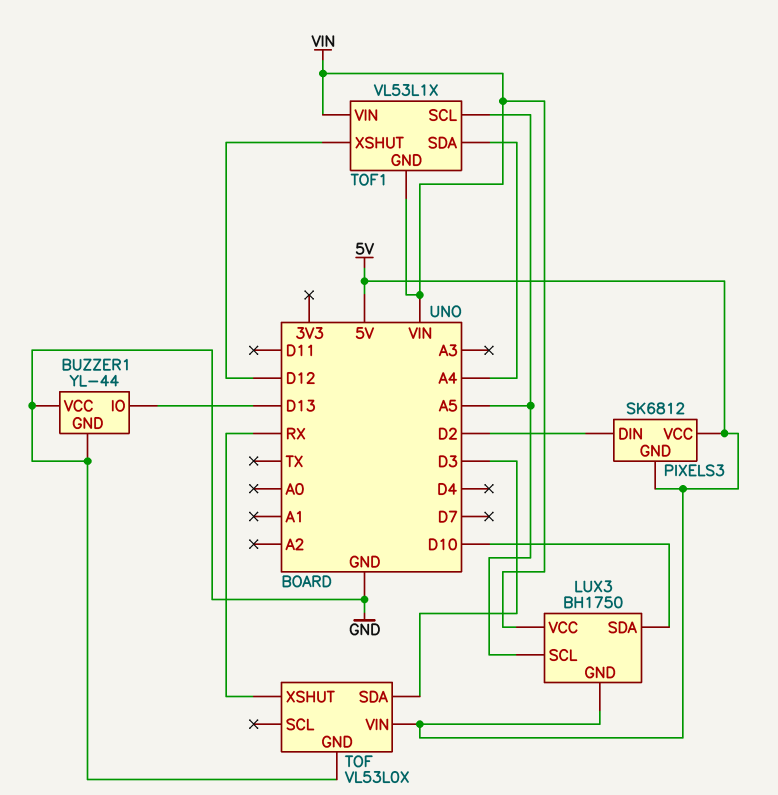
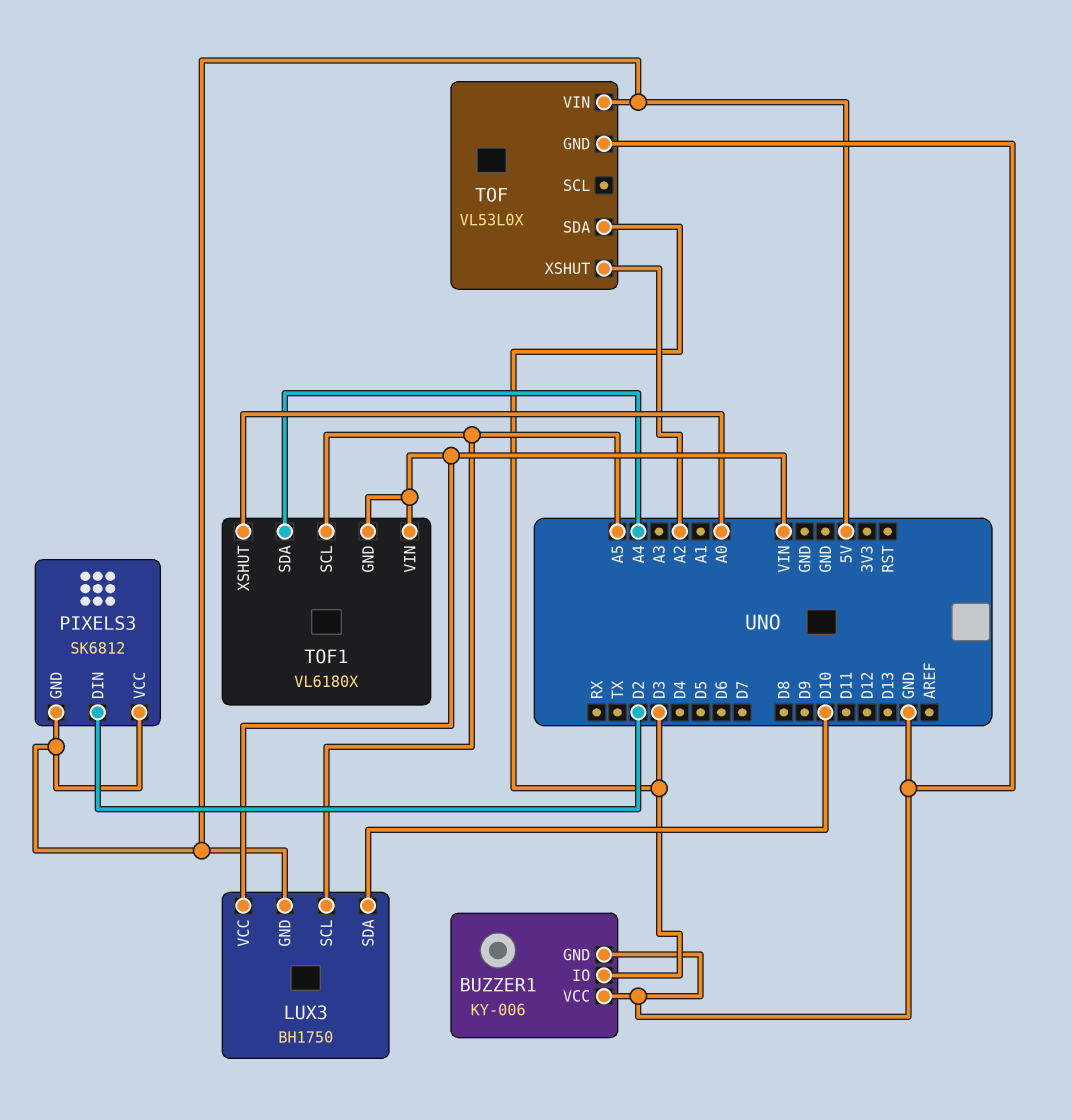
BUZZER1: YL-44 -> KY-006
BUZZER1 pin IO: D13 -> D3
TOF pin XSHUT: RX -> A2
TOF1: VL53L1X -> VL6180X
TOF1 pin XSHUT: D12 -> A0

